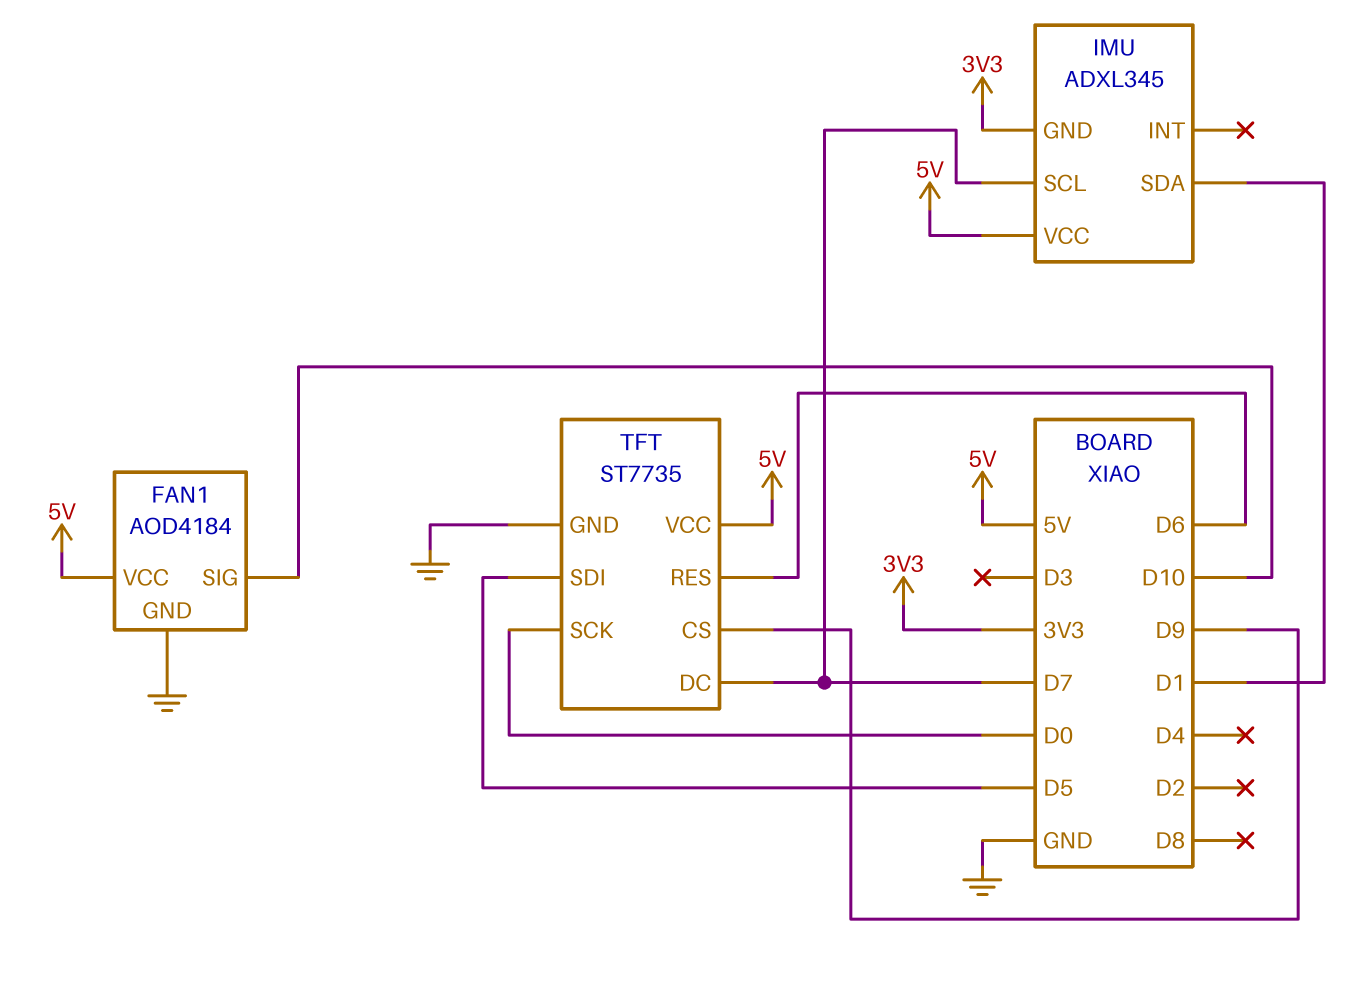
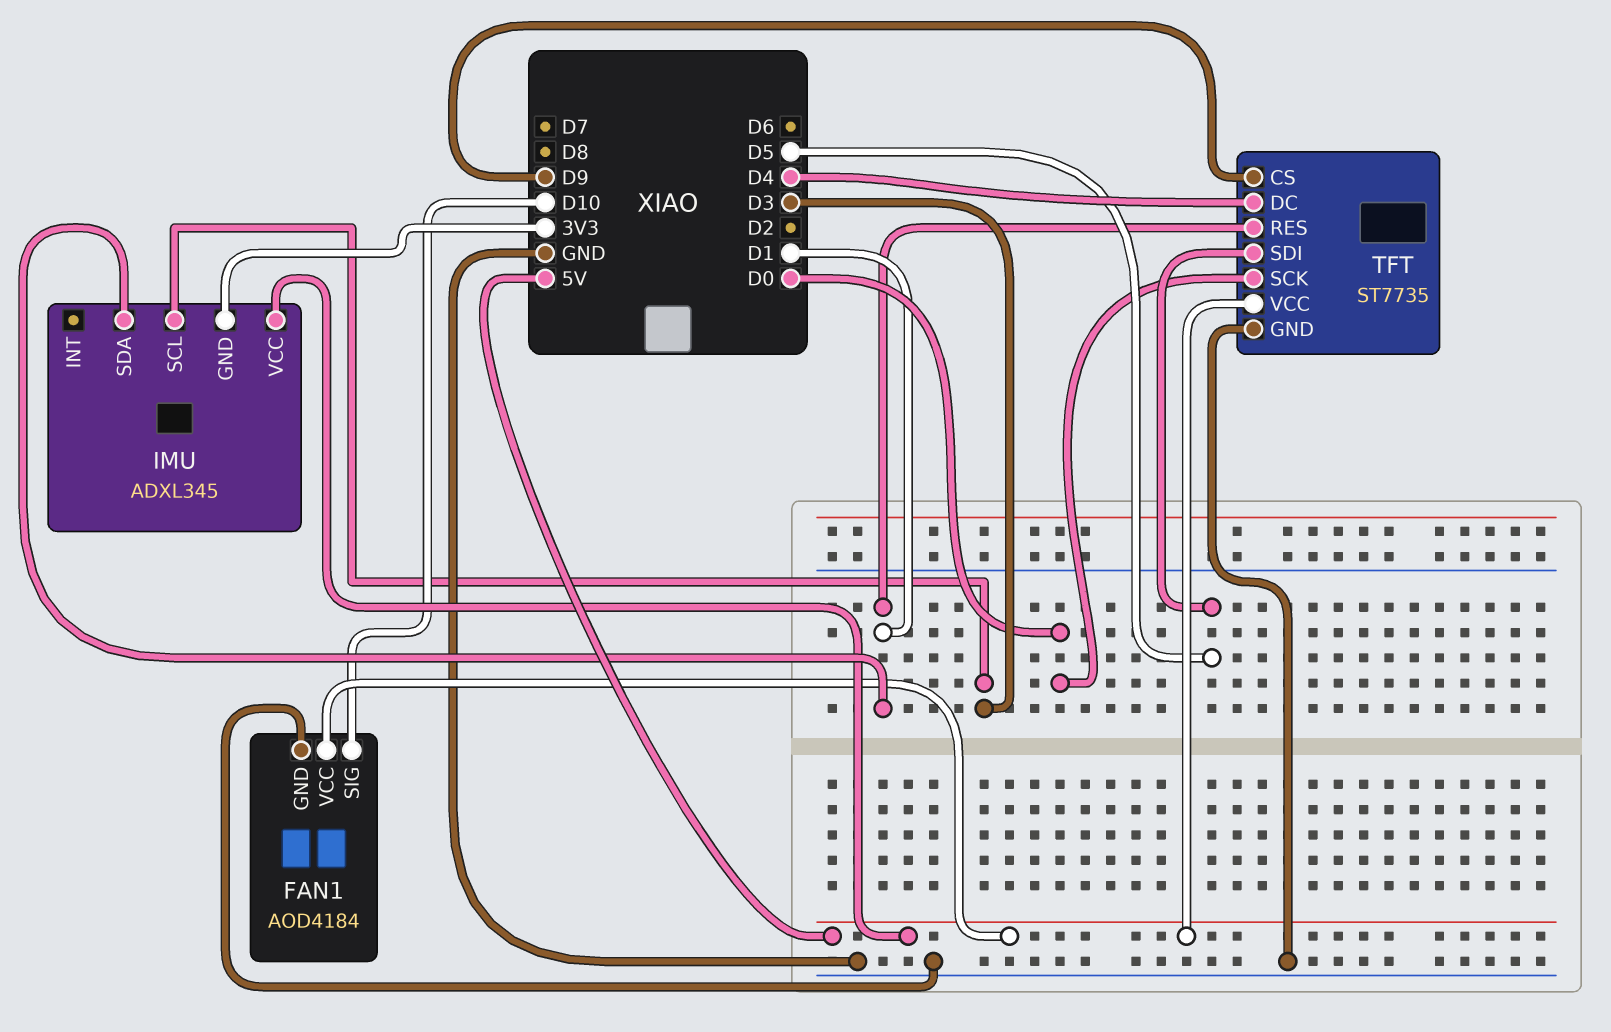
IMU pin SCL: D7 -> D3
TFT pin DC: D7 -> D4
TFT pin RES: D6 -> D1

